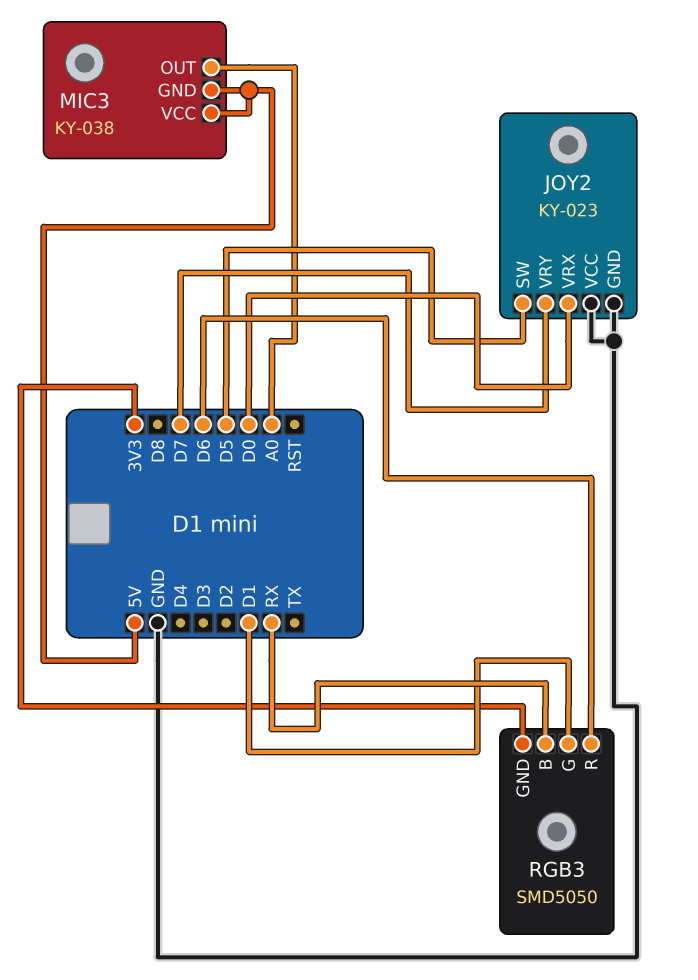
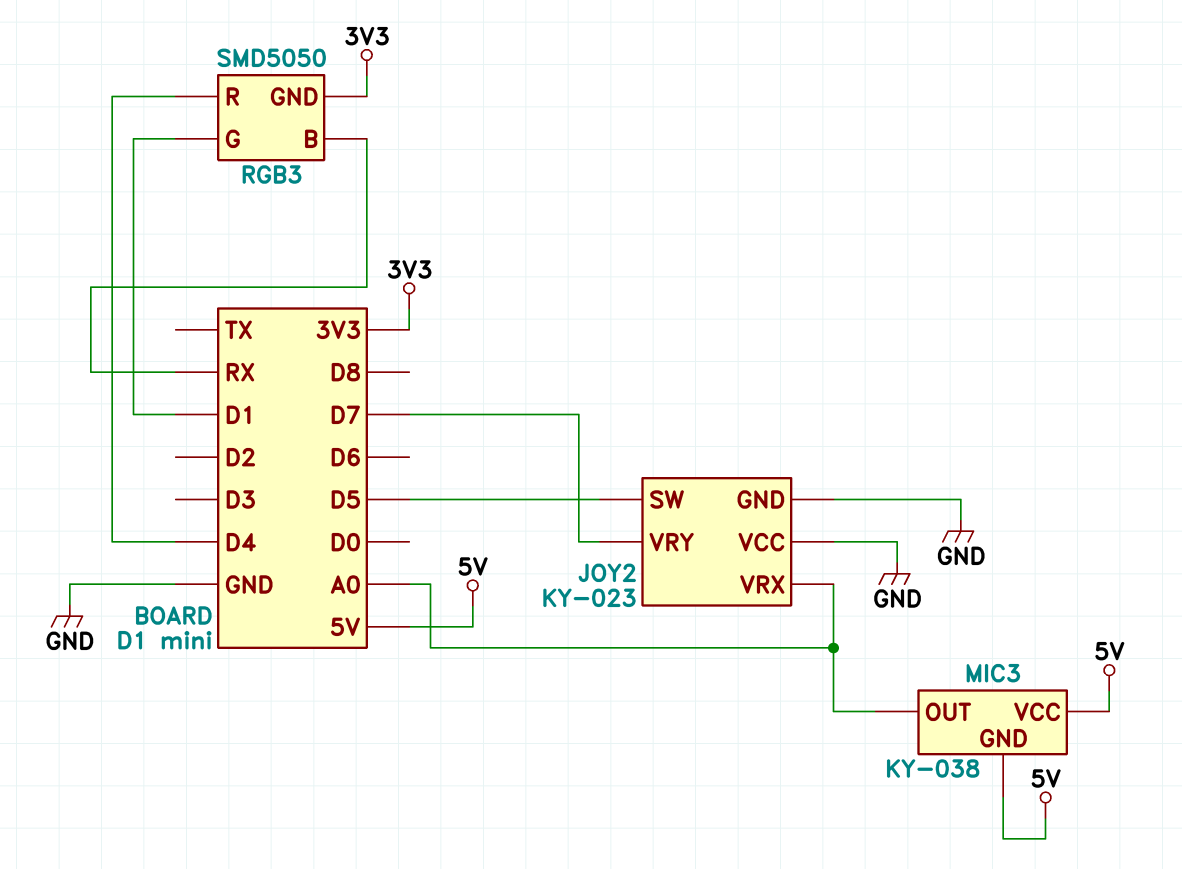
JOY2 pin VRX: D0 -> A0
RGB3 pin R: D6 -> D4

